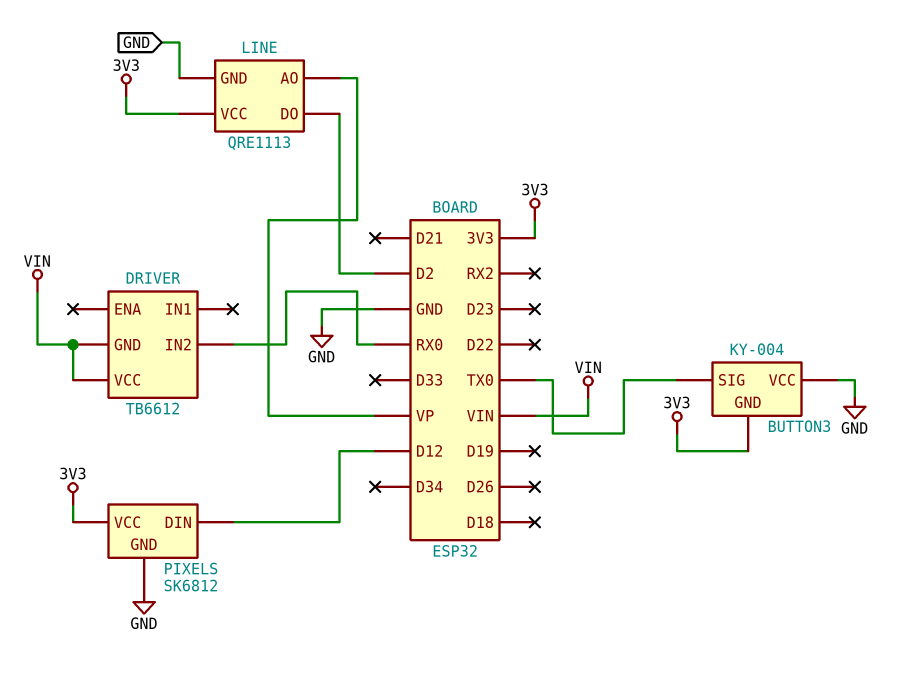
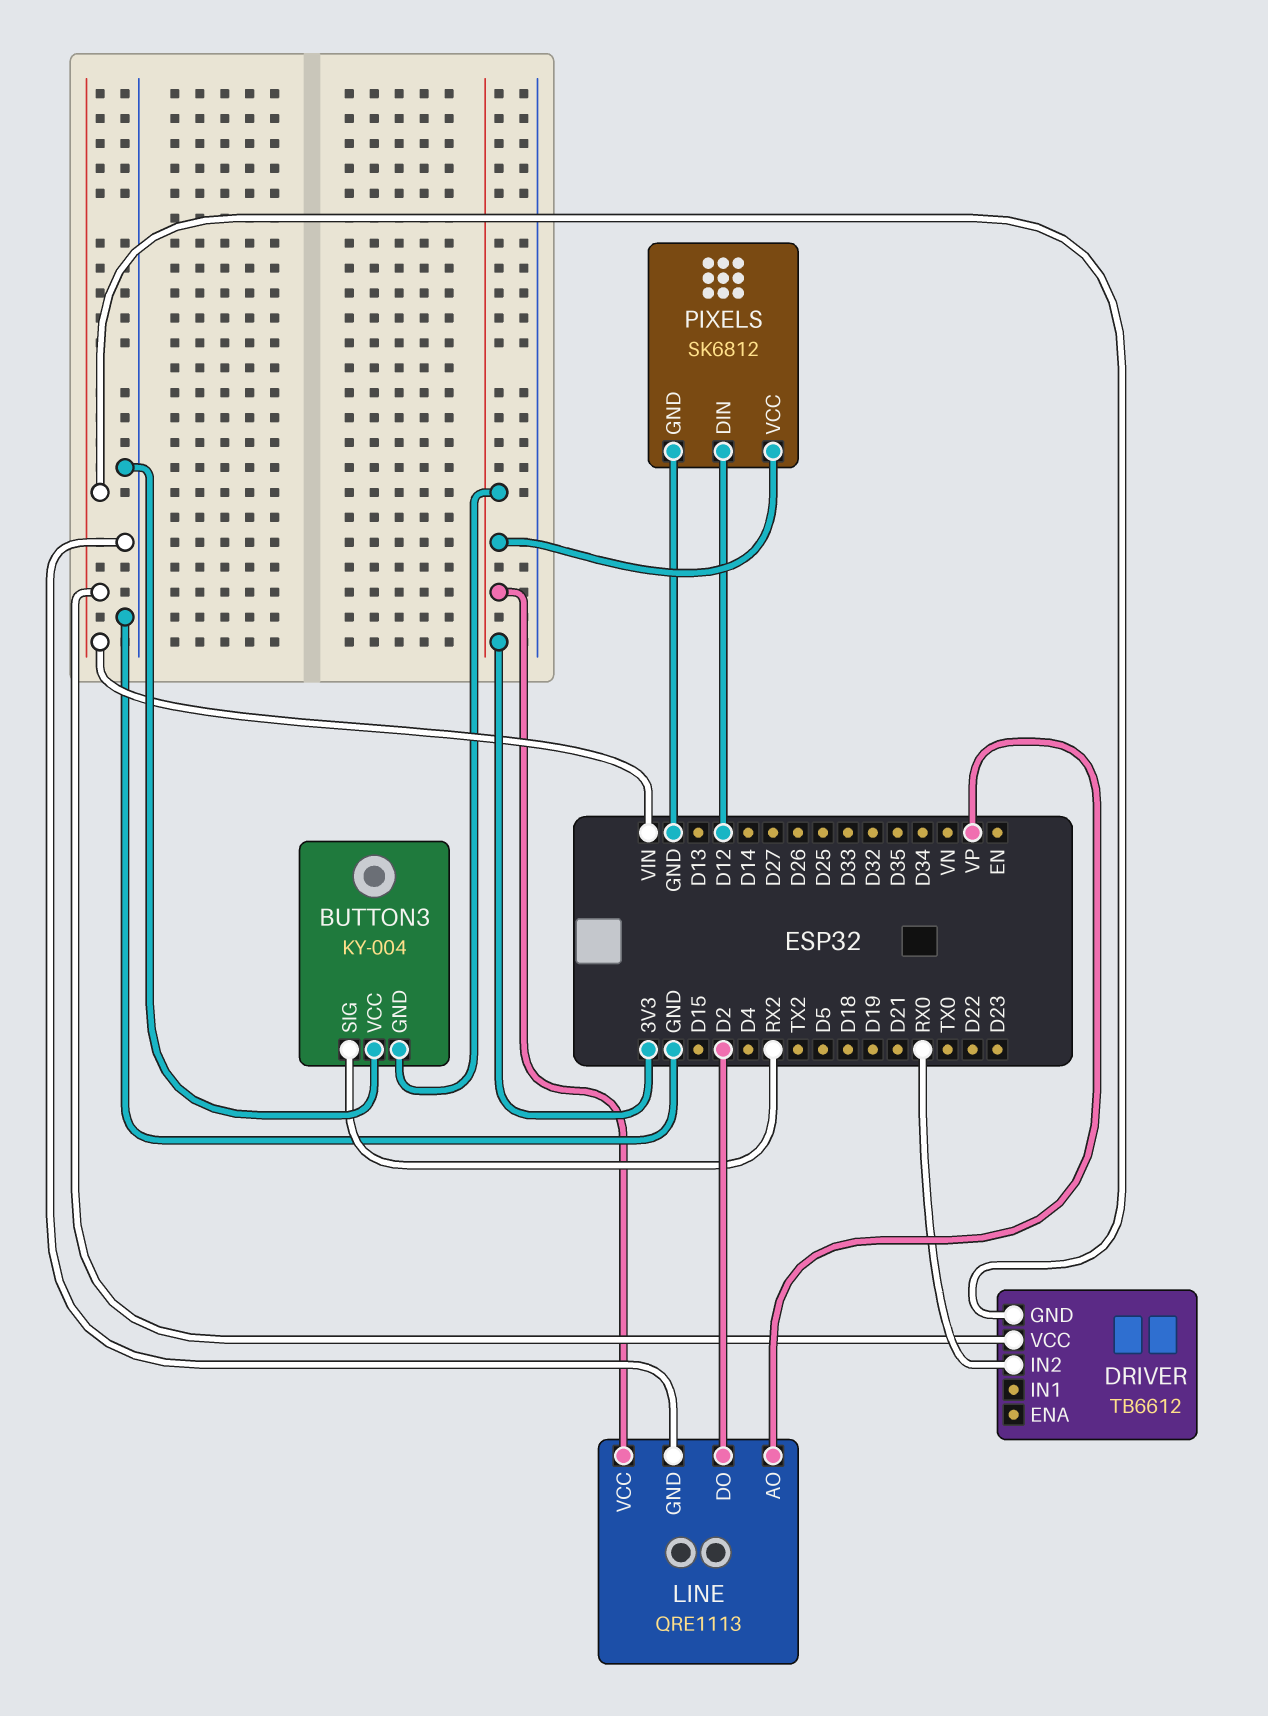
BUTTON3 pin SIG: TX0 -> RX2

